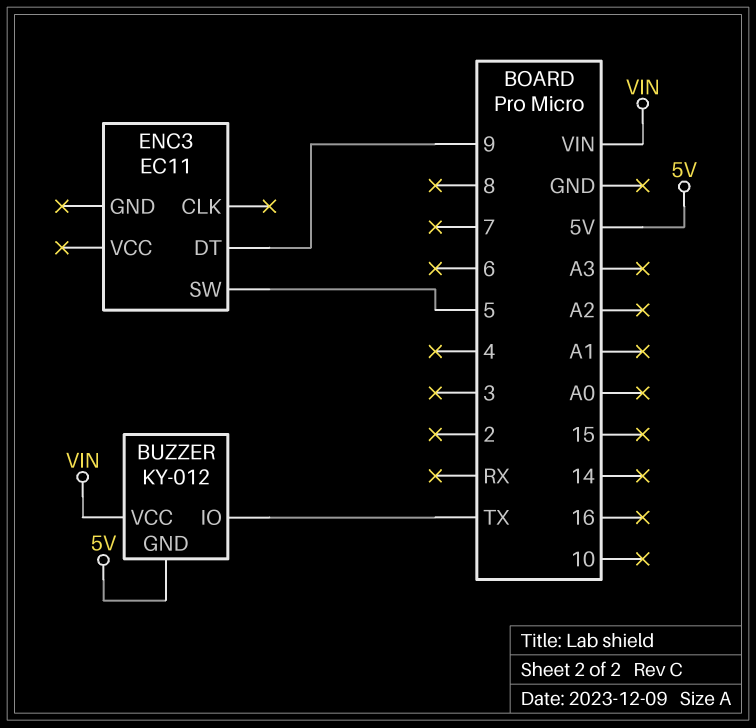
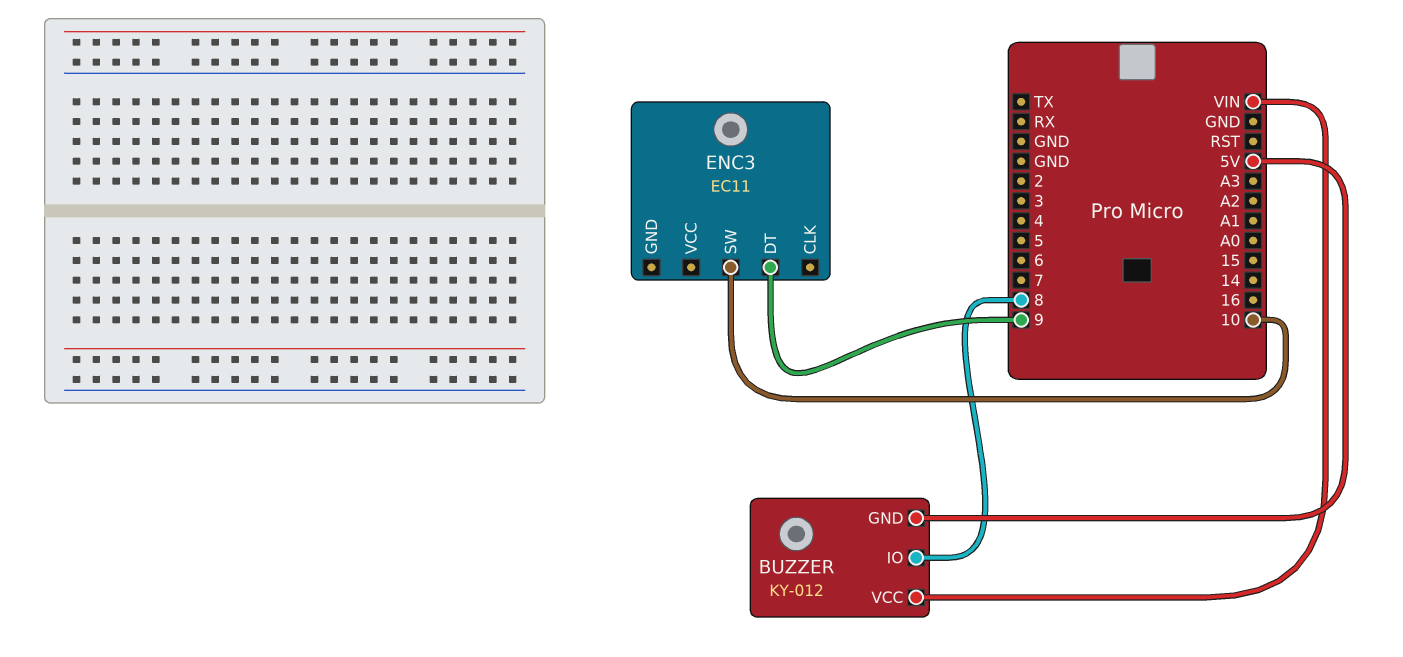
BUZZER pin IO: TX -> 8
ENC3 pin SW: 5 -> 10

